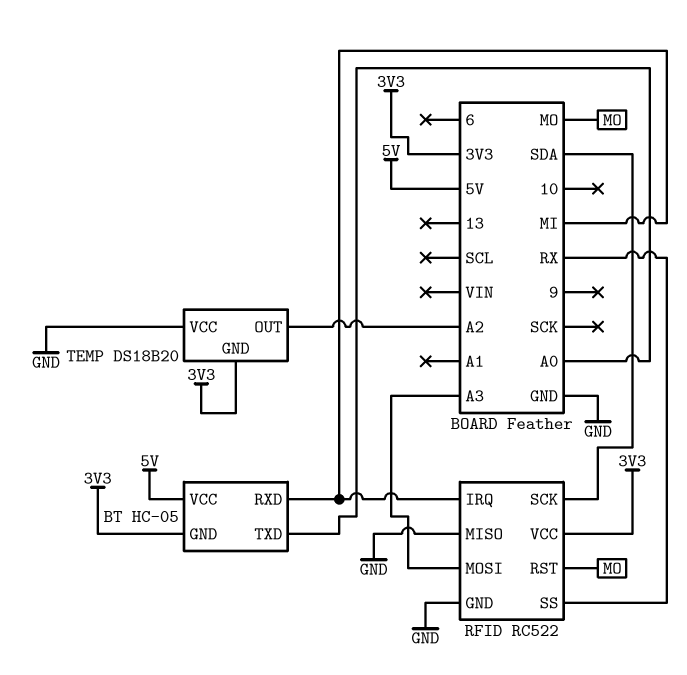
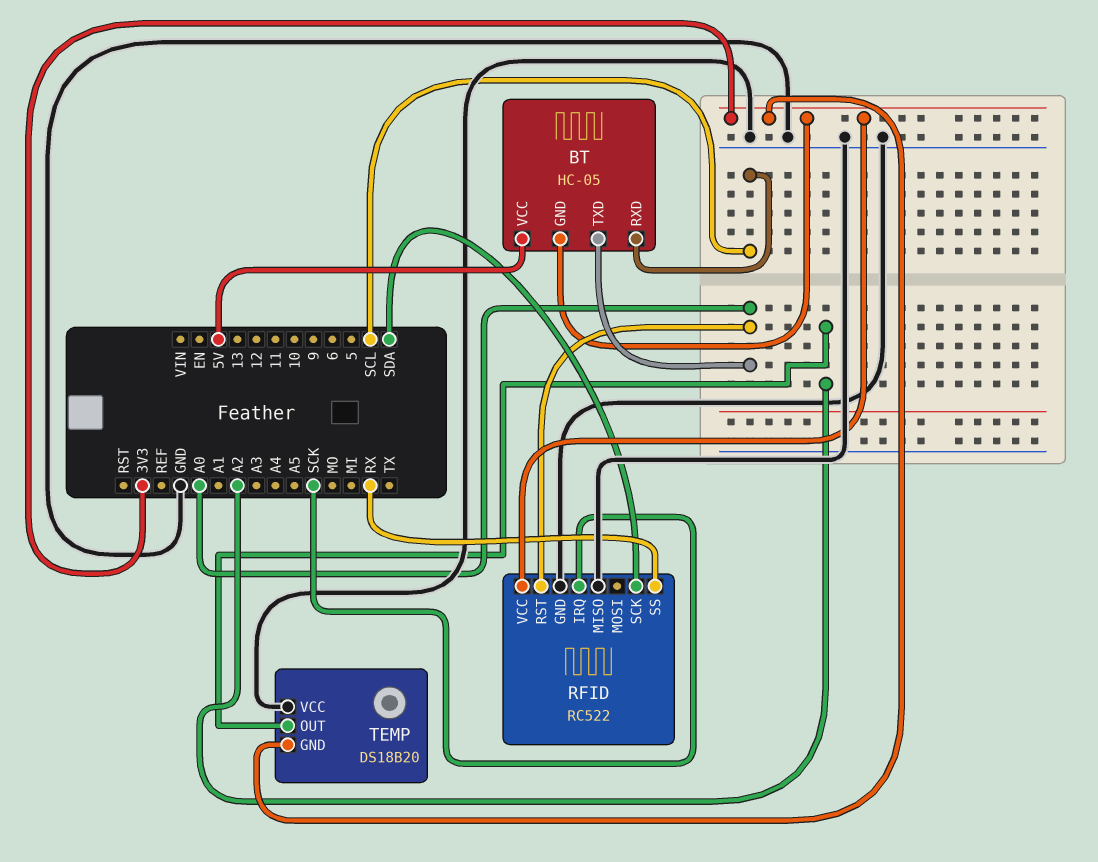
BT pin RXD: MI -> SCL
RFID pin IRQ: MI -> SCK
RFID pin MOSI: A3 -> none
RFID pin RST: MO -> A0

